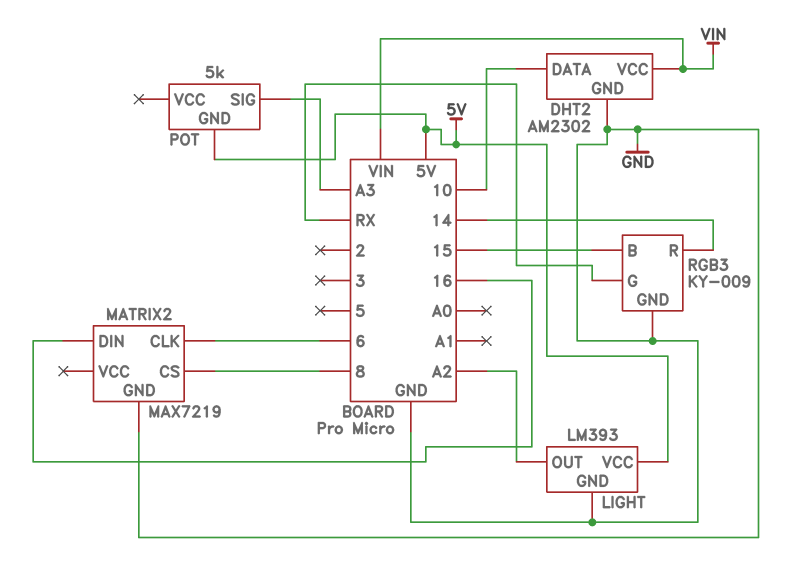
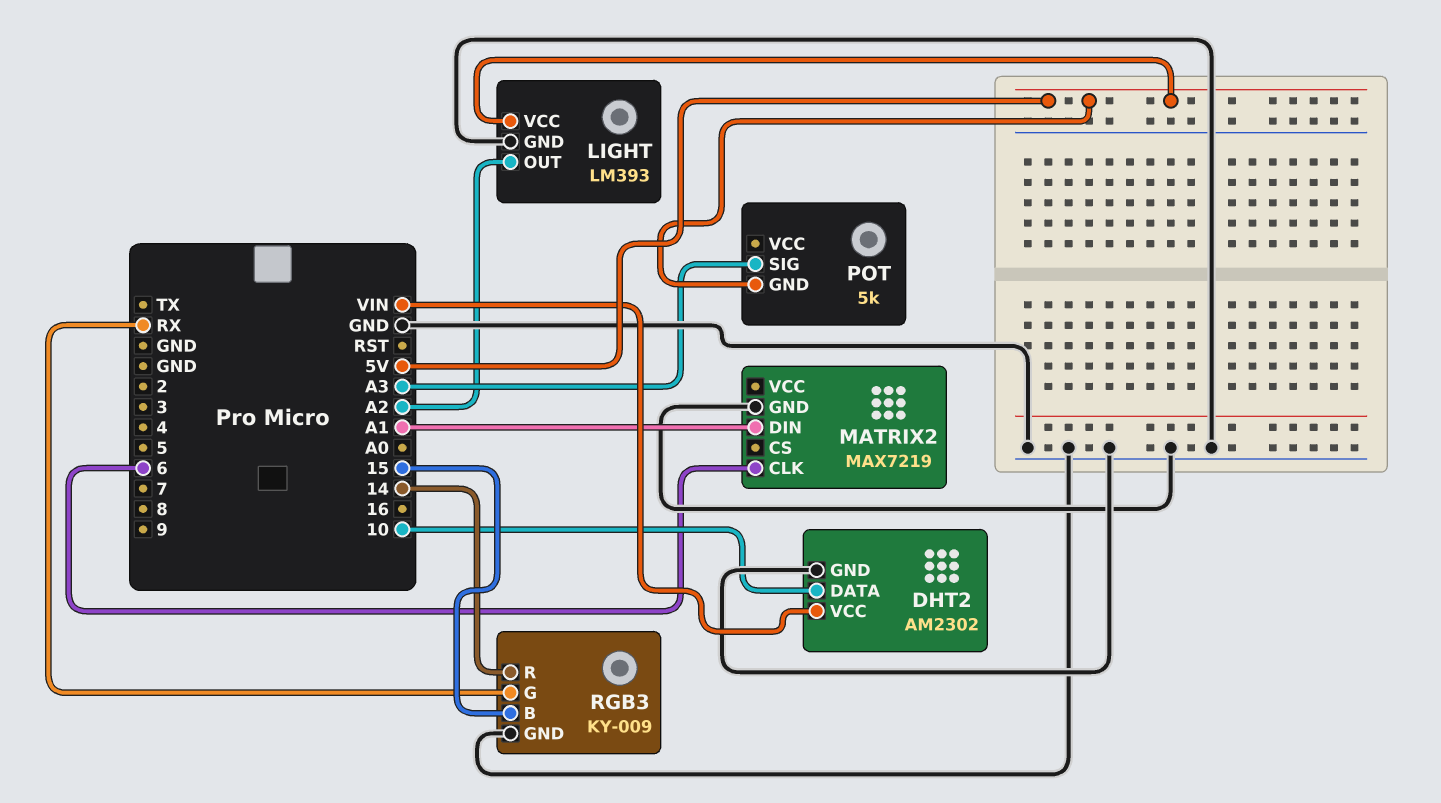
MATRIX2 pin CS: 8 -> none
MATRIX2 pin DIN: 16 -> A1

